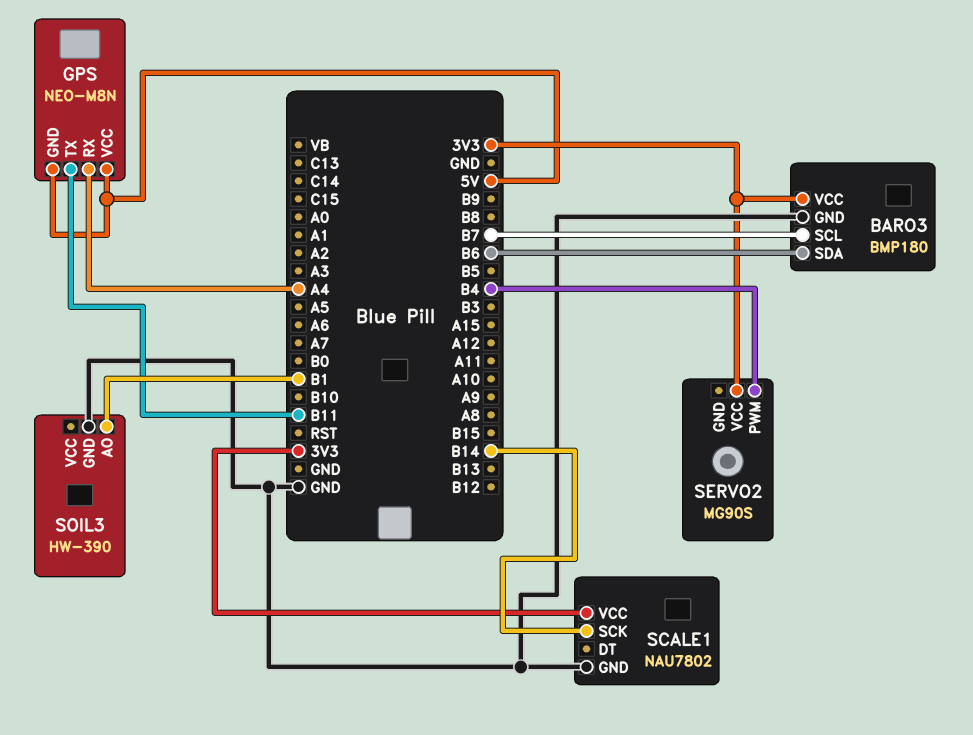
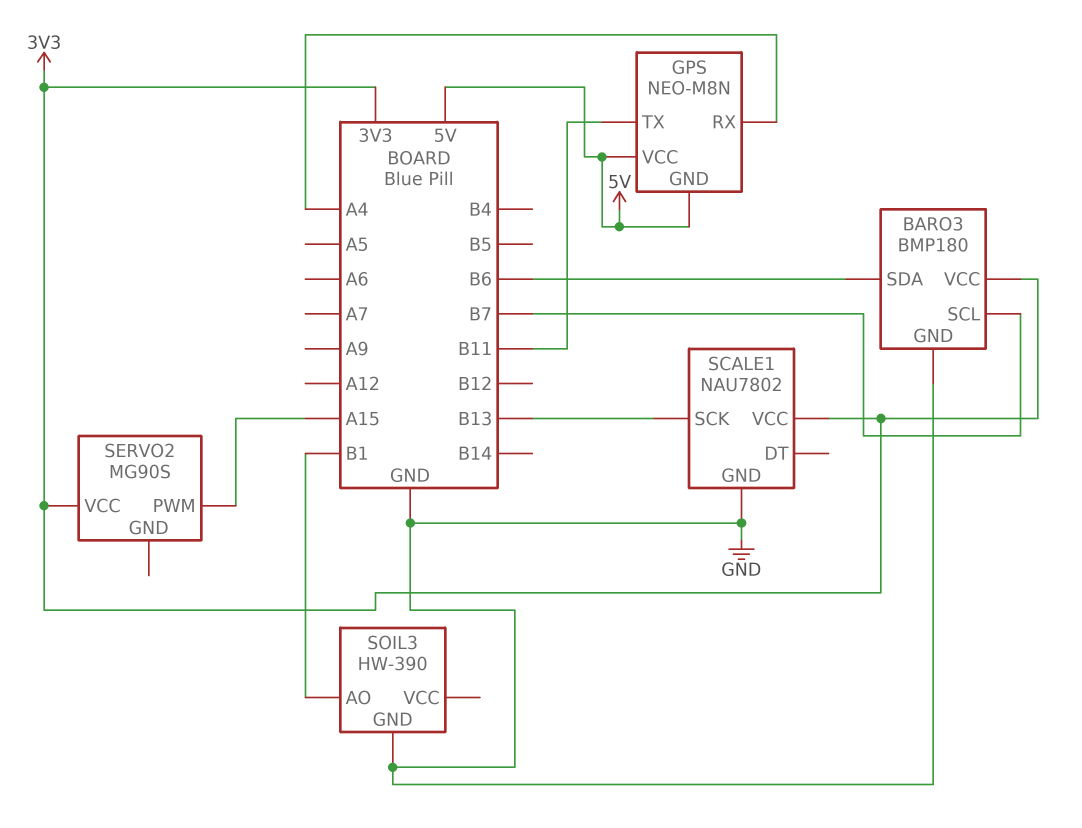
SCALE1 pin SCK: B14 -> B13
SERVO2 pin PWM: B4 -> A15

